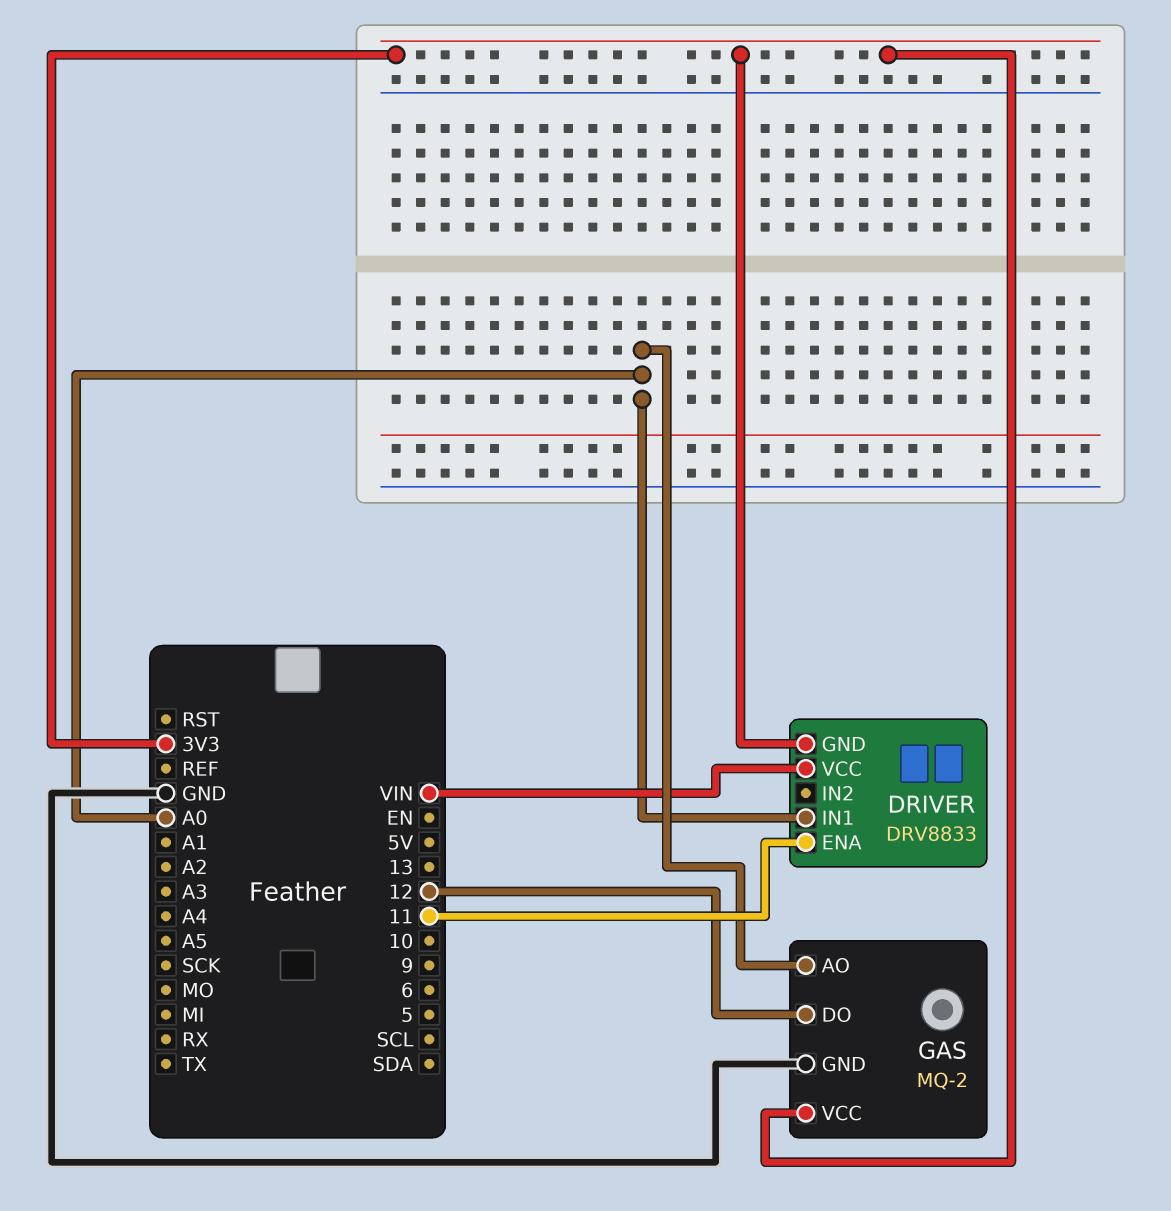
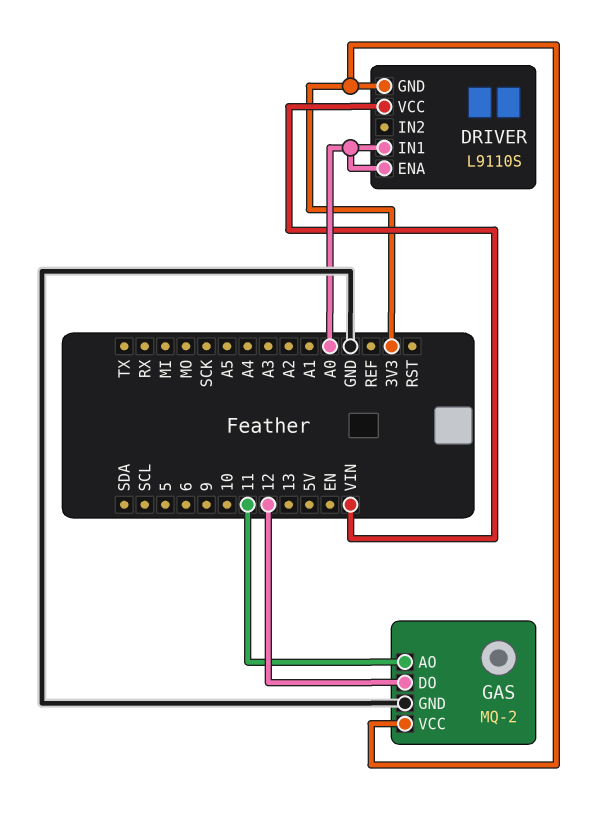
DRIVER: DRV8833 -> L9110S
DRIVER pin ENA: 11 -> A0
GAS pin AO: A0 -> 11

